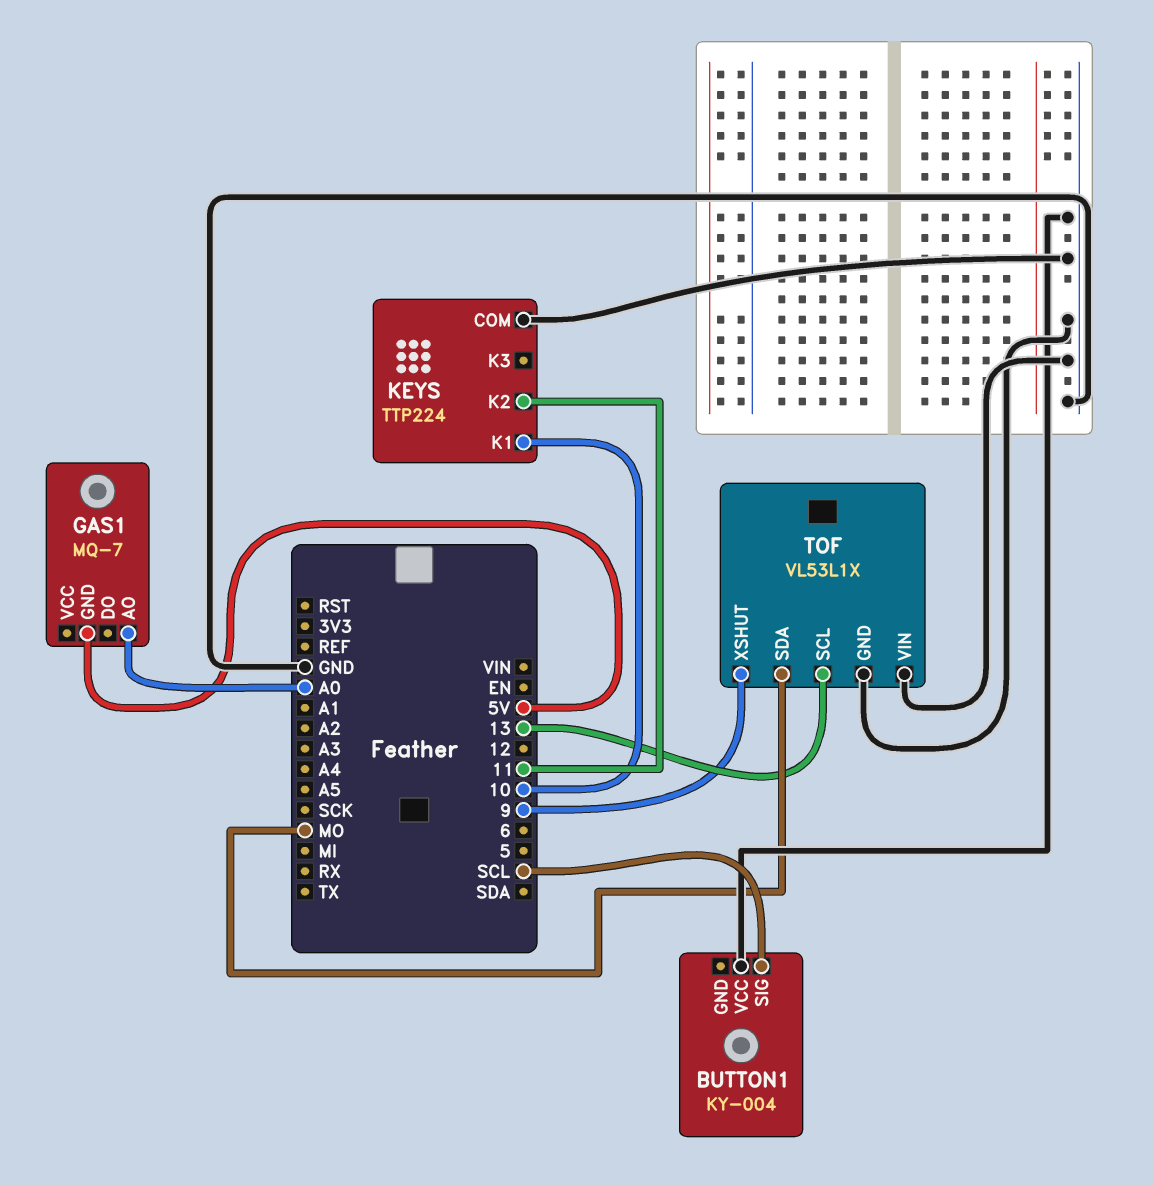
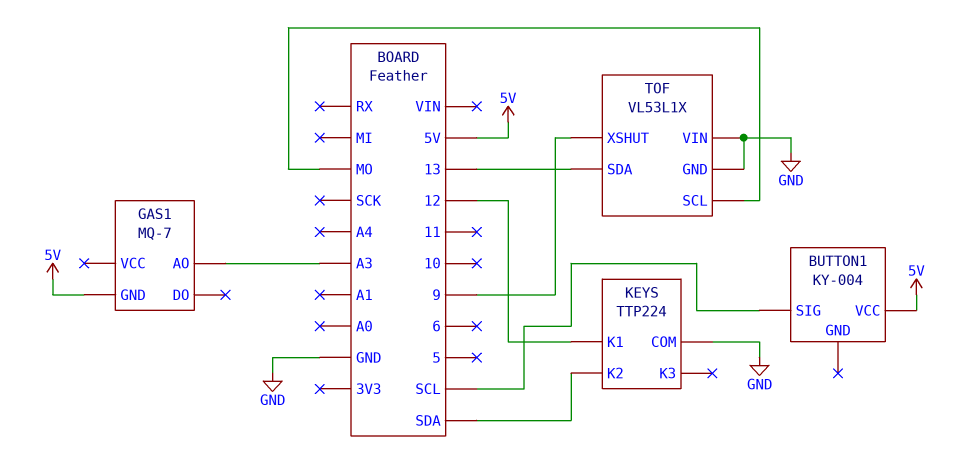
BUTTON1 pin VCC: GND -> 5V
GAS1 pin AO: A0 -> A3
KEYS pin K1: 10 -> 12
KEYS pin K2: 11 -> SDA
TOF pin SCL: 13 -> MO
TOF pin SDA: MO -> 13

